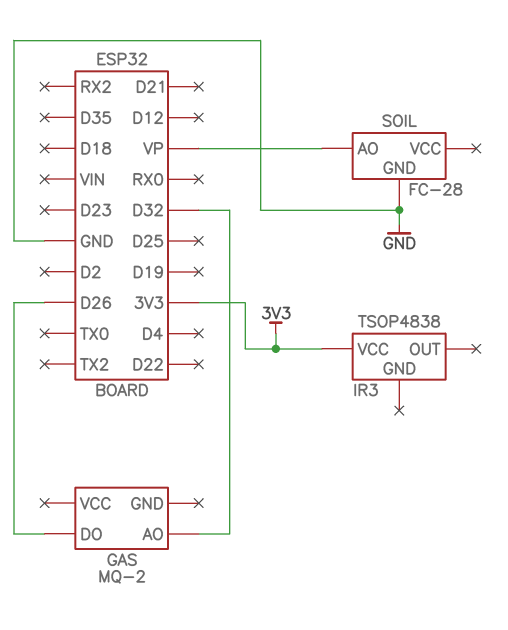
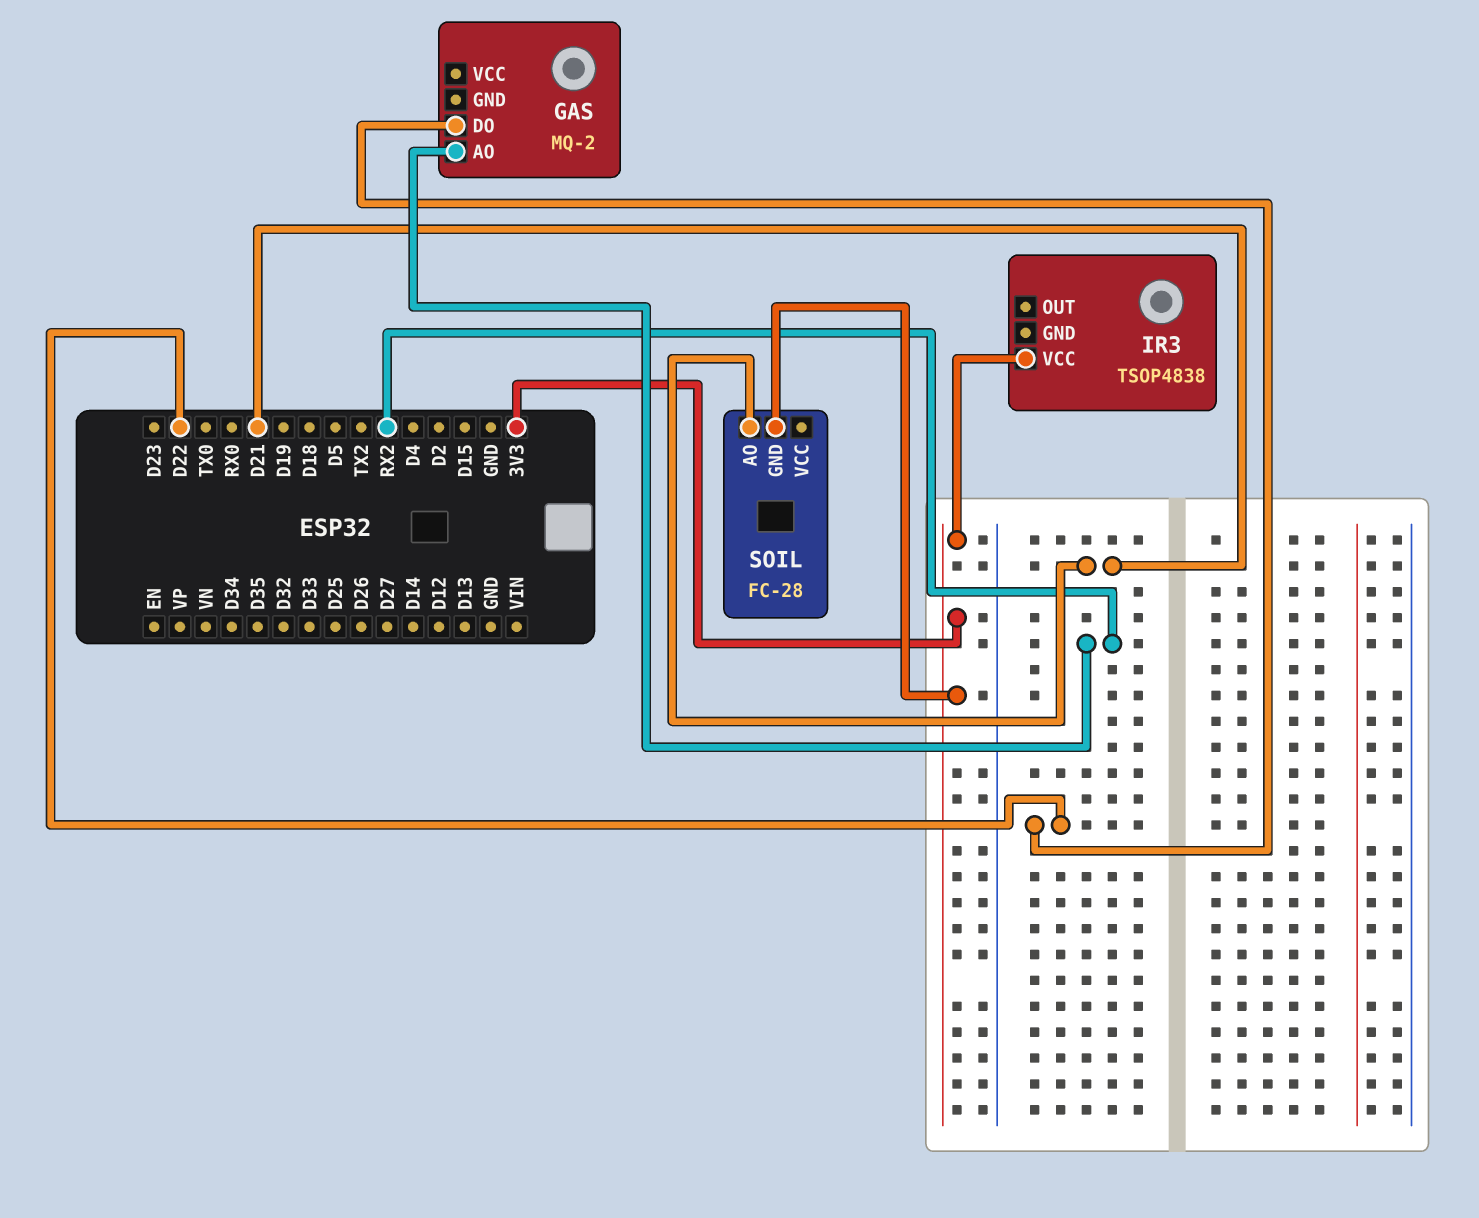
GAS pin AO: D32 -> RX2
GAS pin DO: D26 -> D22
SOIL pin AO: VP -> D21
SOIL pin GND: GND -> 3V3

